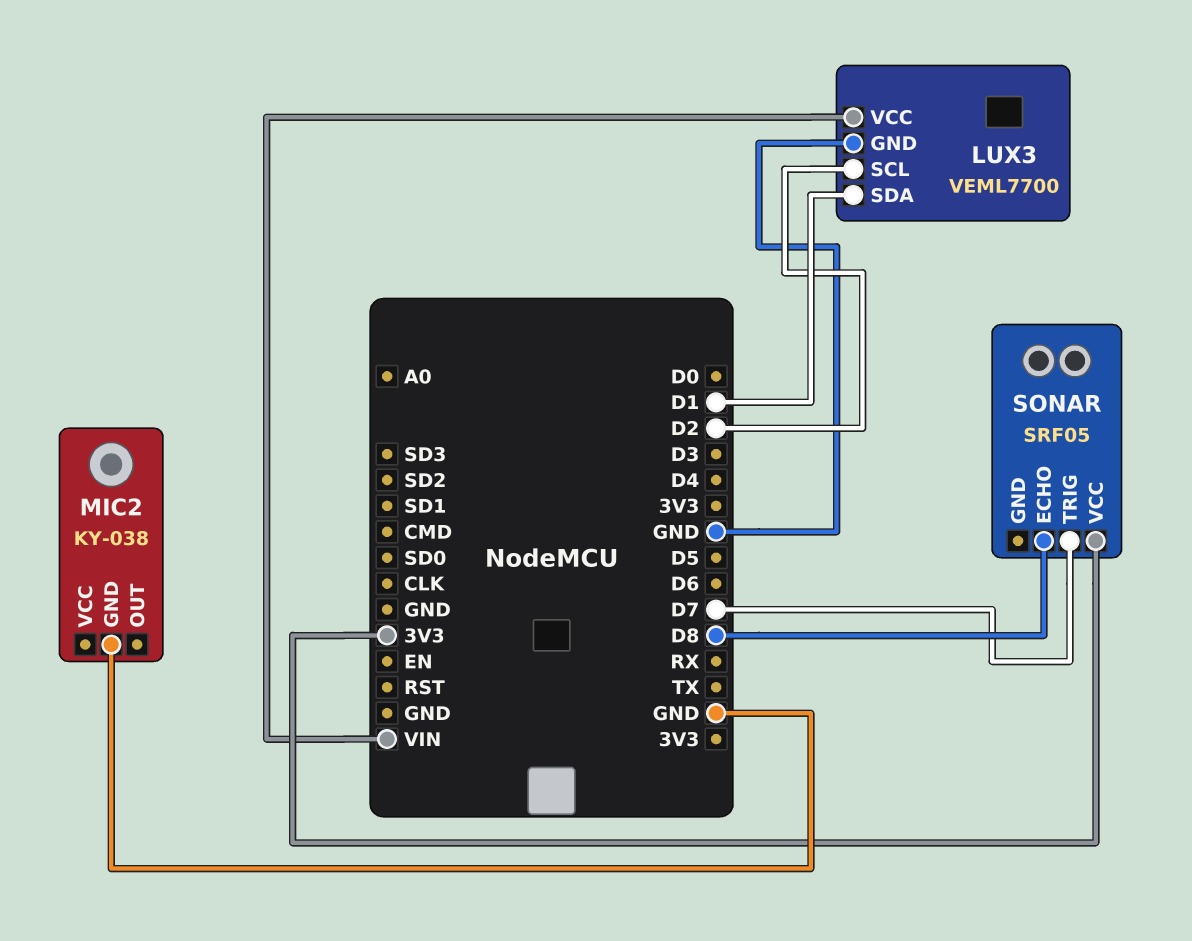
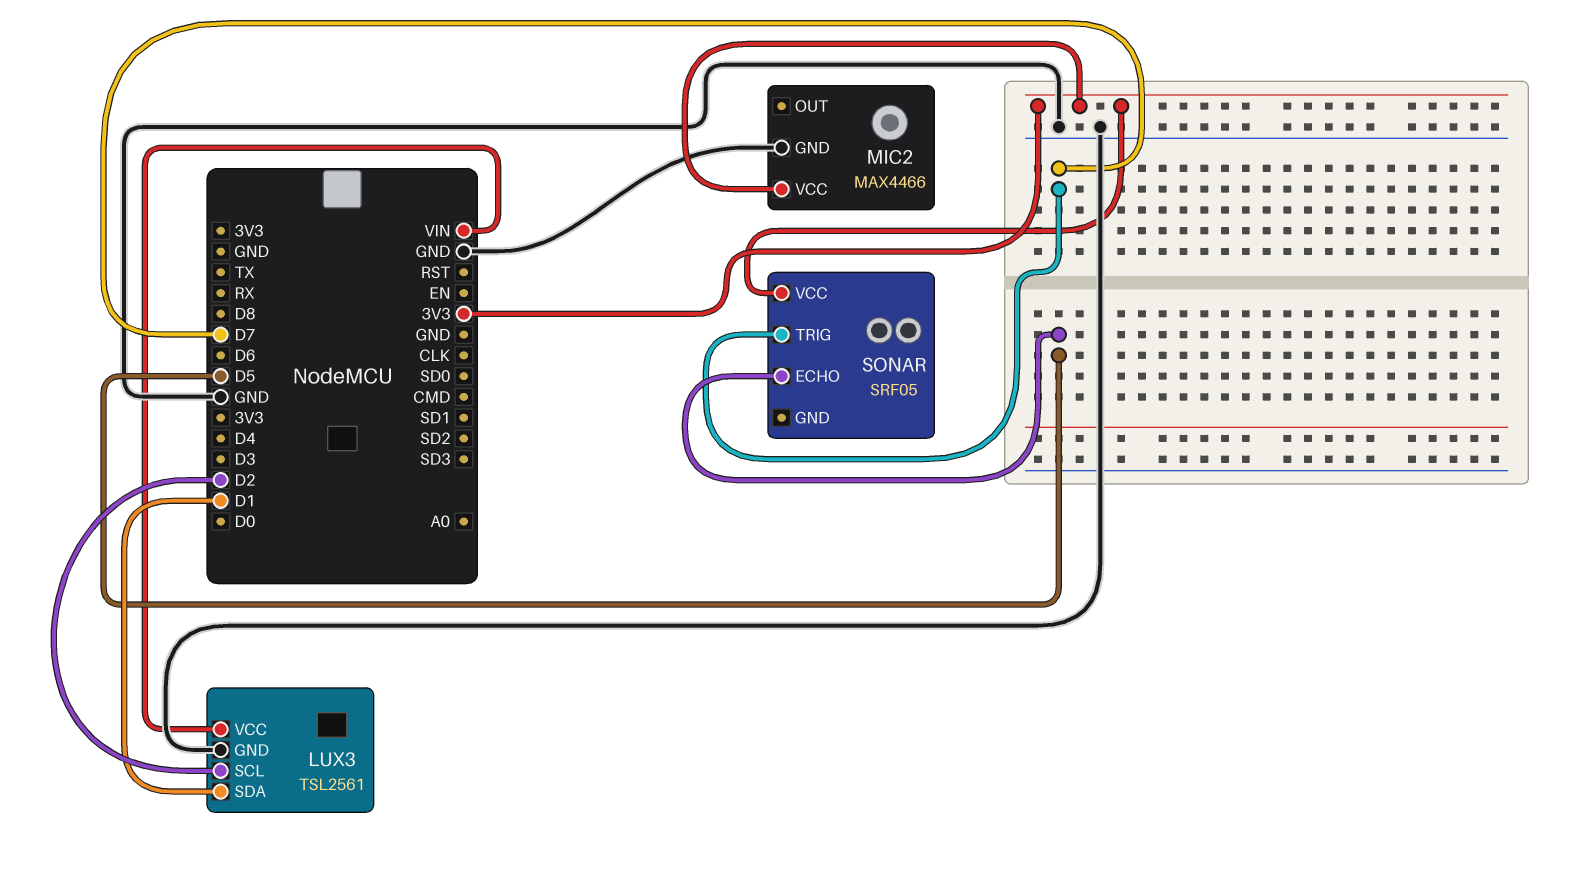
LUX3: VEML7700 -> TSL2561
MIC2: KY-038 -> MAX4466
MIC2 pin VCC: none -> 3V3
SONAR pin ECHO: D8 -> D5

